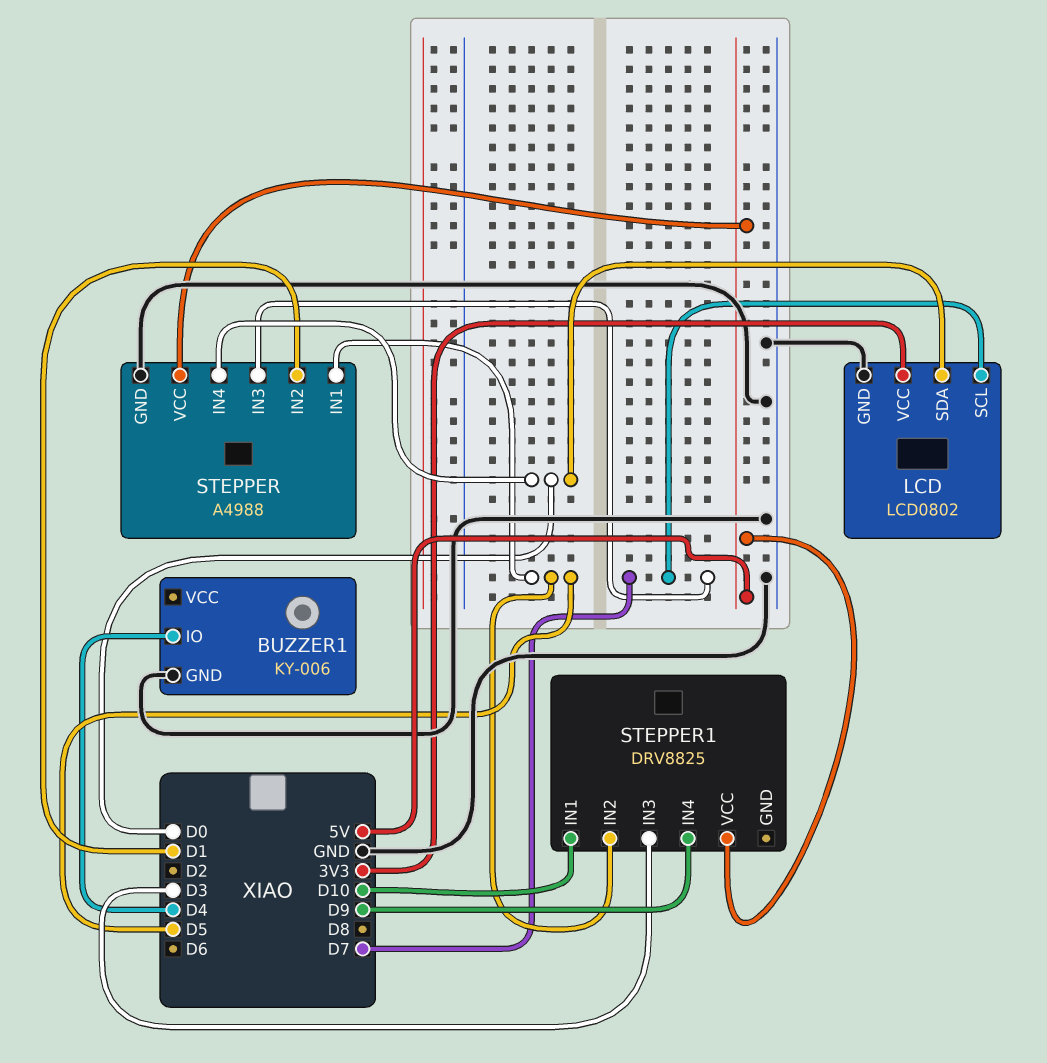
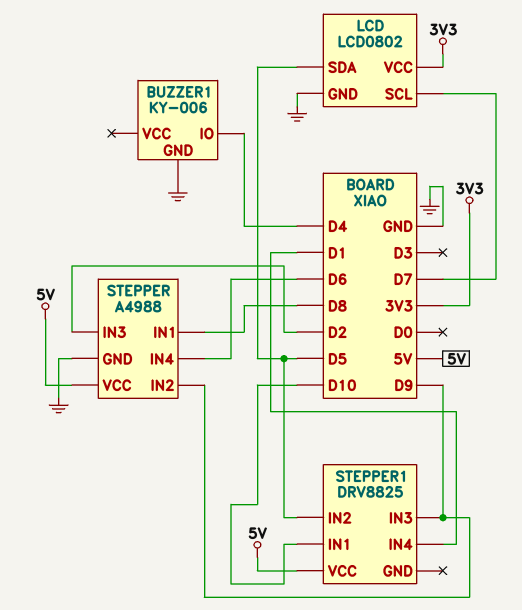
LCD pin SDA: D0 -> D5
STEPPER pin IN1: D5 -> D8
STEPPER pin IN2: D1 -> D9
STEPPER pin IN3: D7 -> D2
STEPPER pin IN4: D0 -> D6
STEPPER1 pin IN3: D3 -> D9
STEPPER1 pin IN4: D9 -> D1

